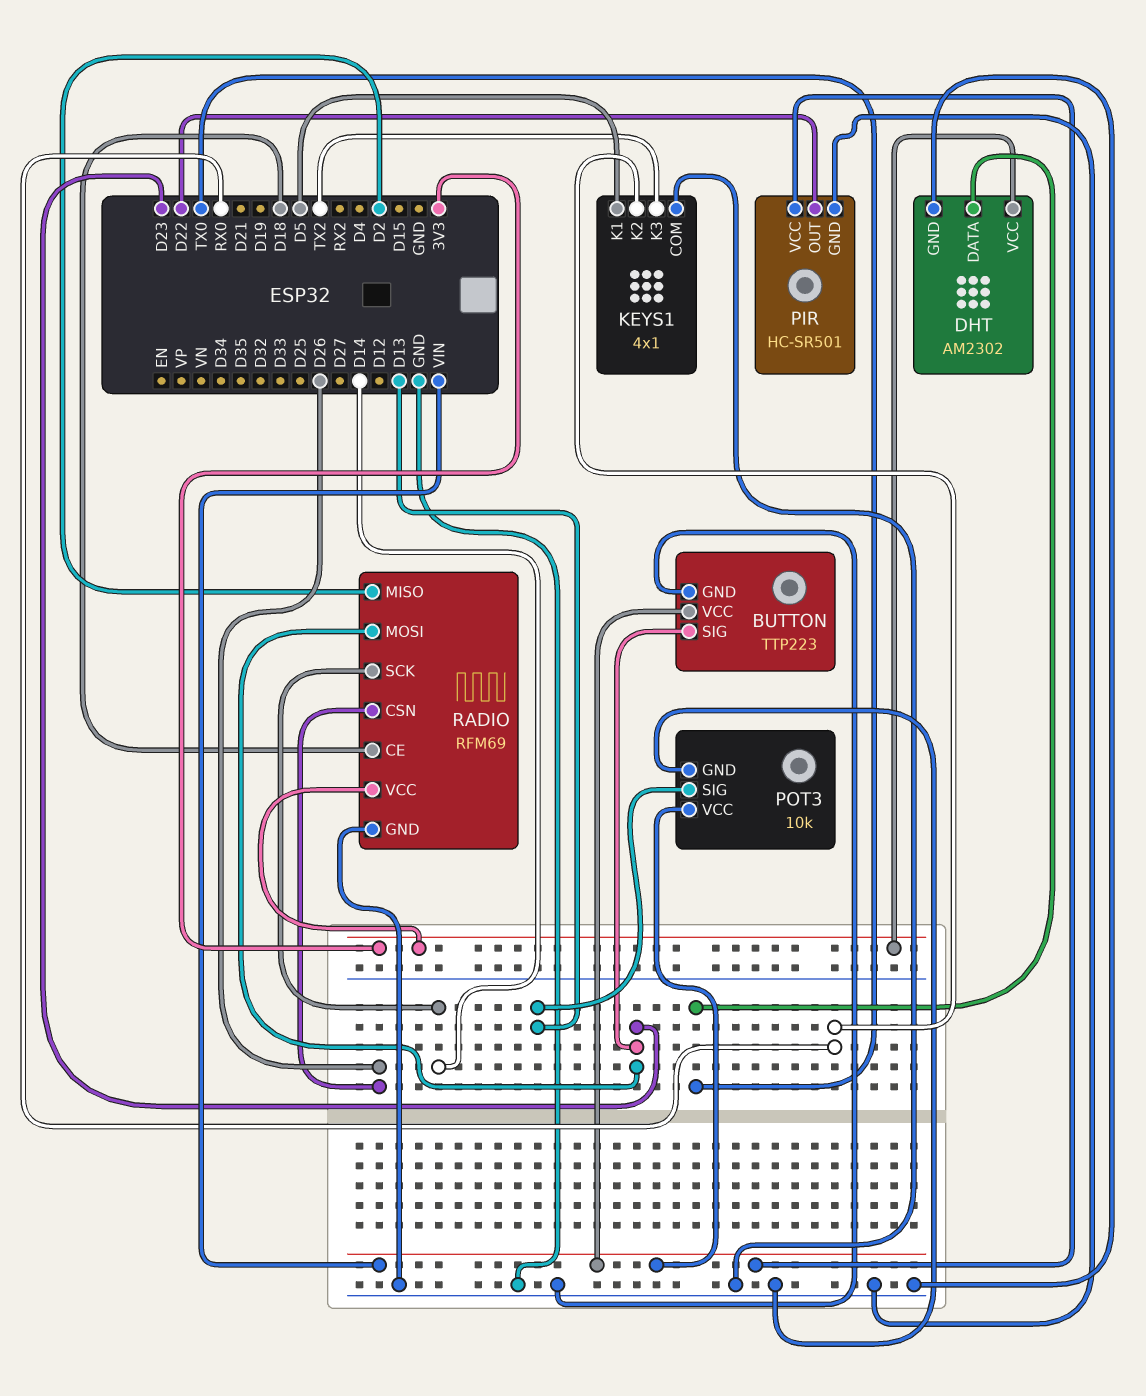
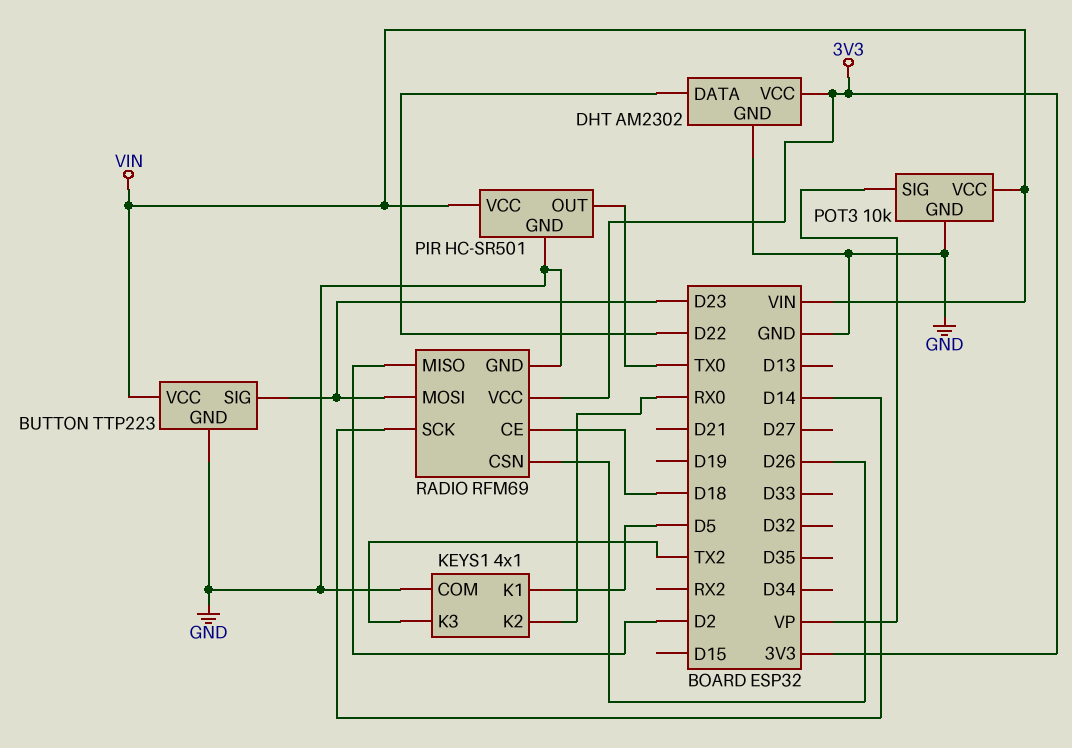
DHT pin DATA: TX0 -> D22
PIR pin OUT: D22 -> TX0
POT3 pin SIG: D13 -> VP

